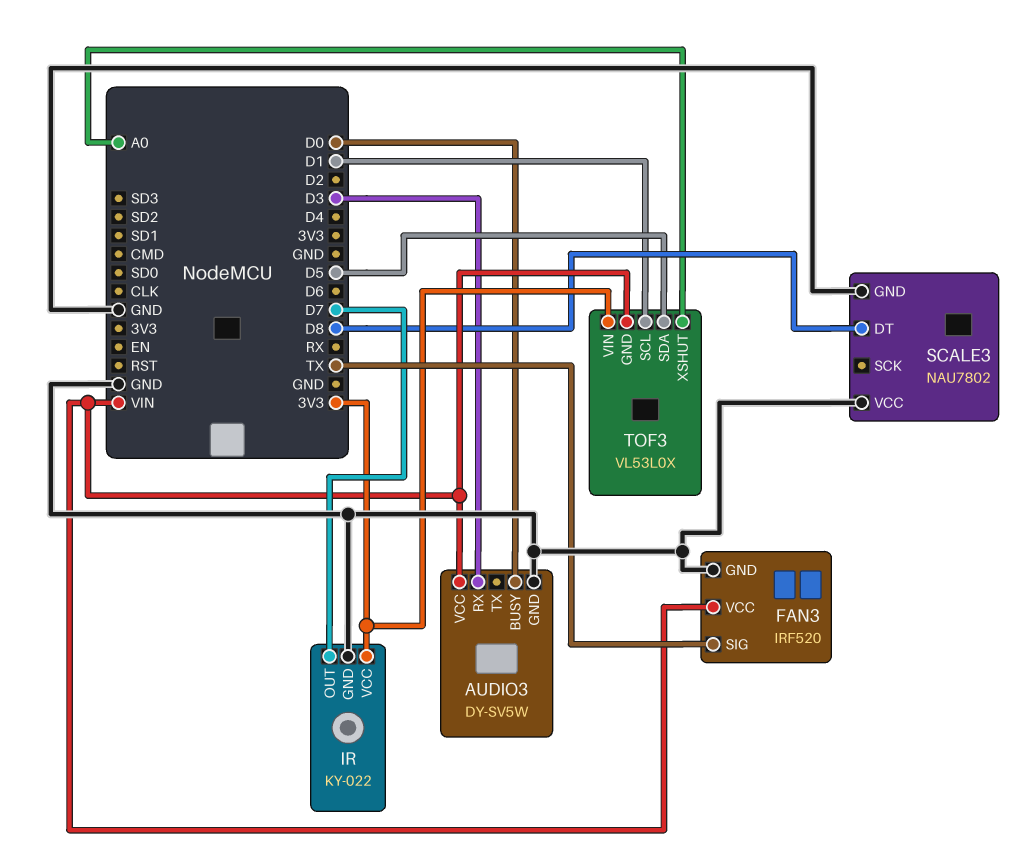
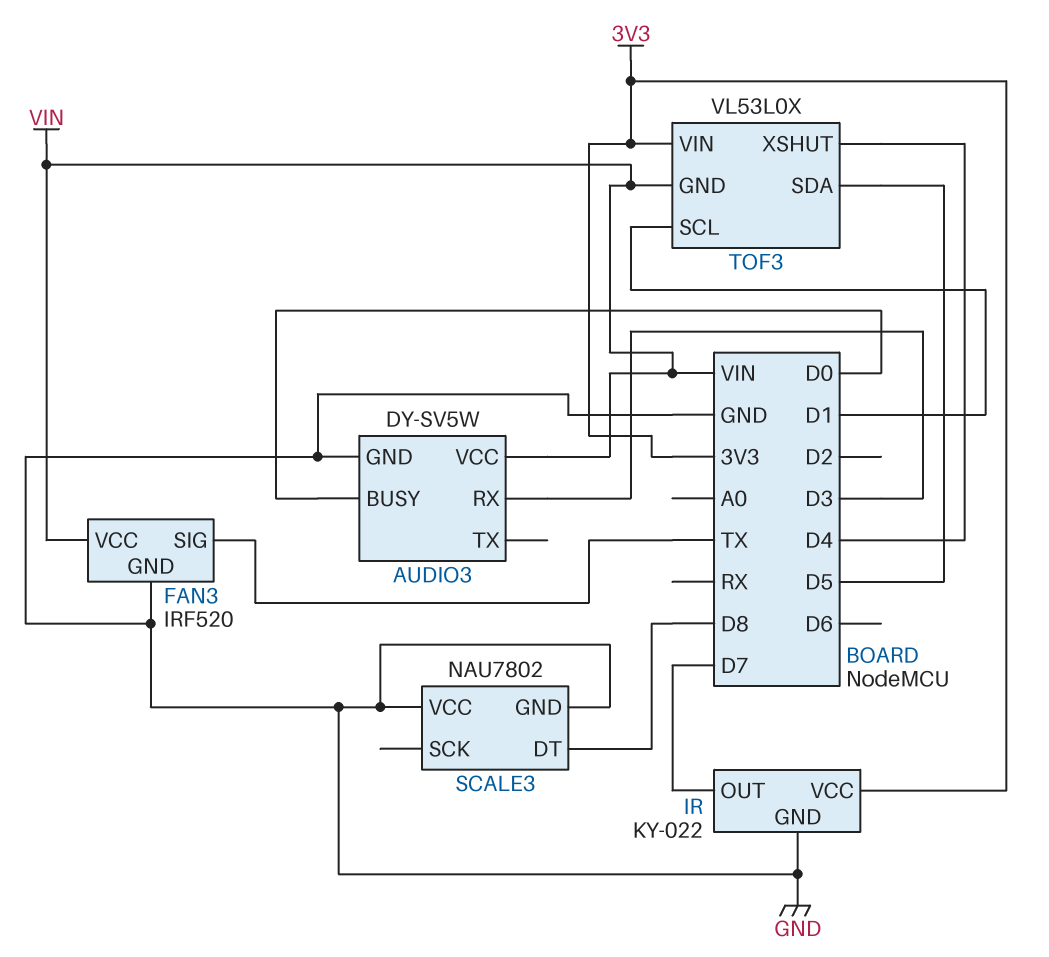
TOF3 pin XSHUT: A0 -> D4

